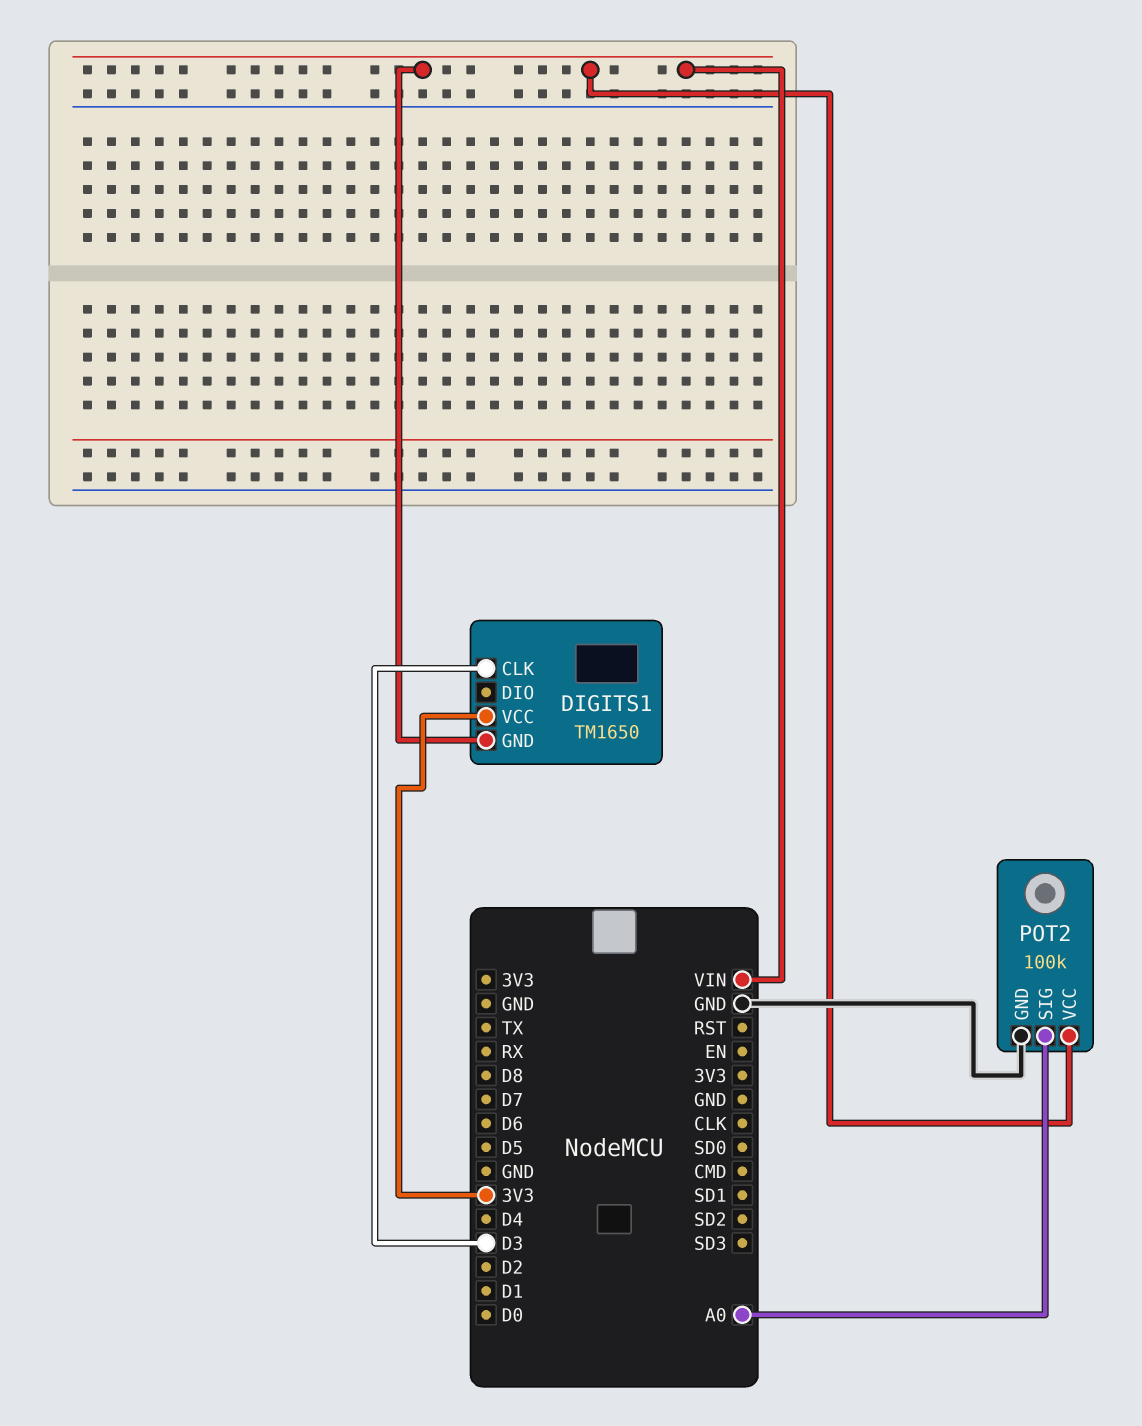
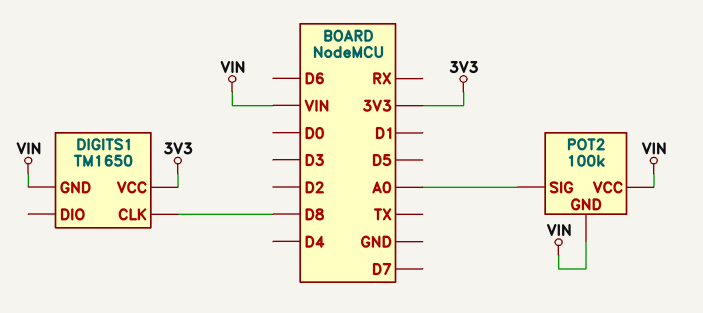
DIGITS1 pin CLK: D3 -> D8
POT2 pin GND: GND -> VIN

